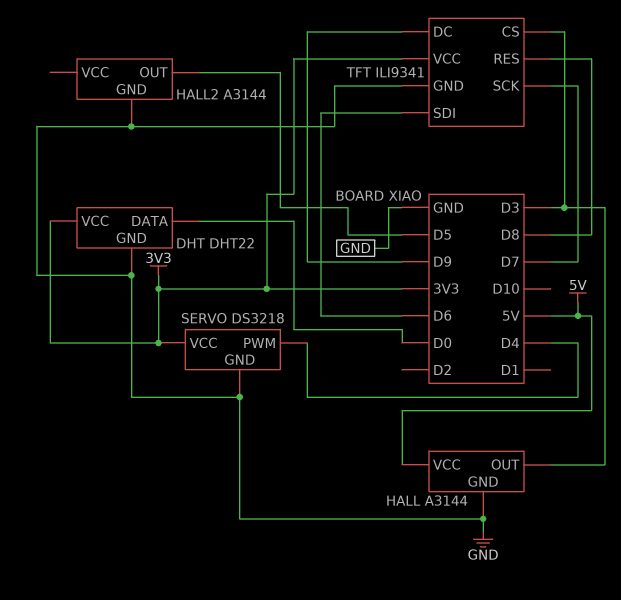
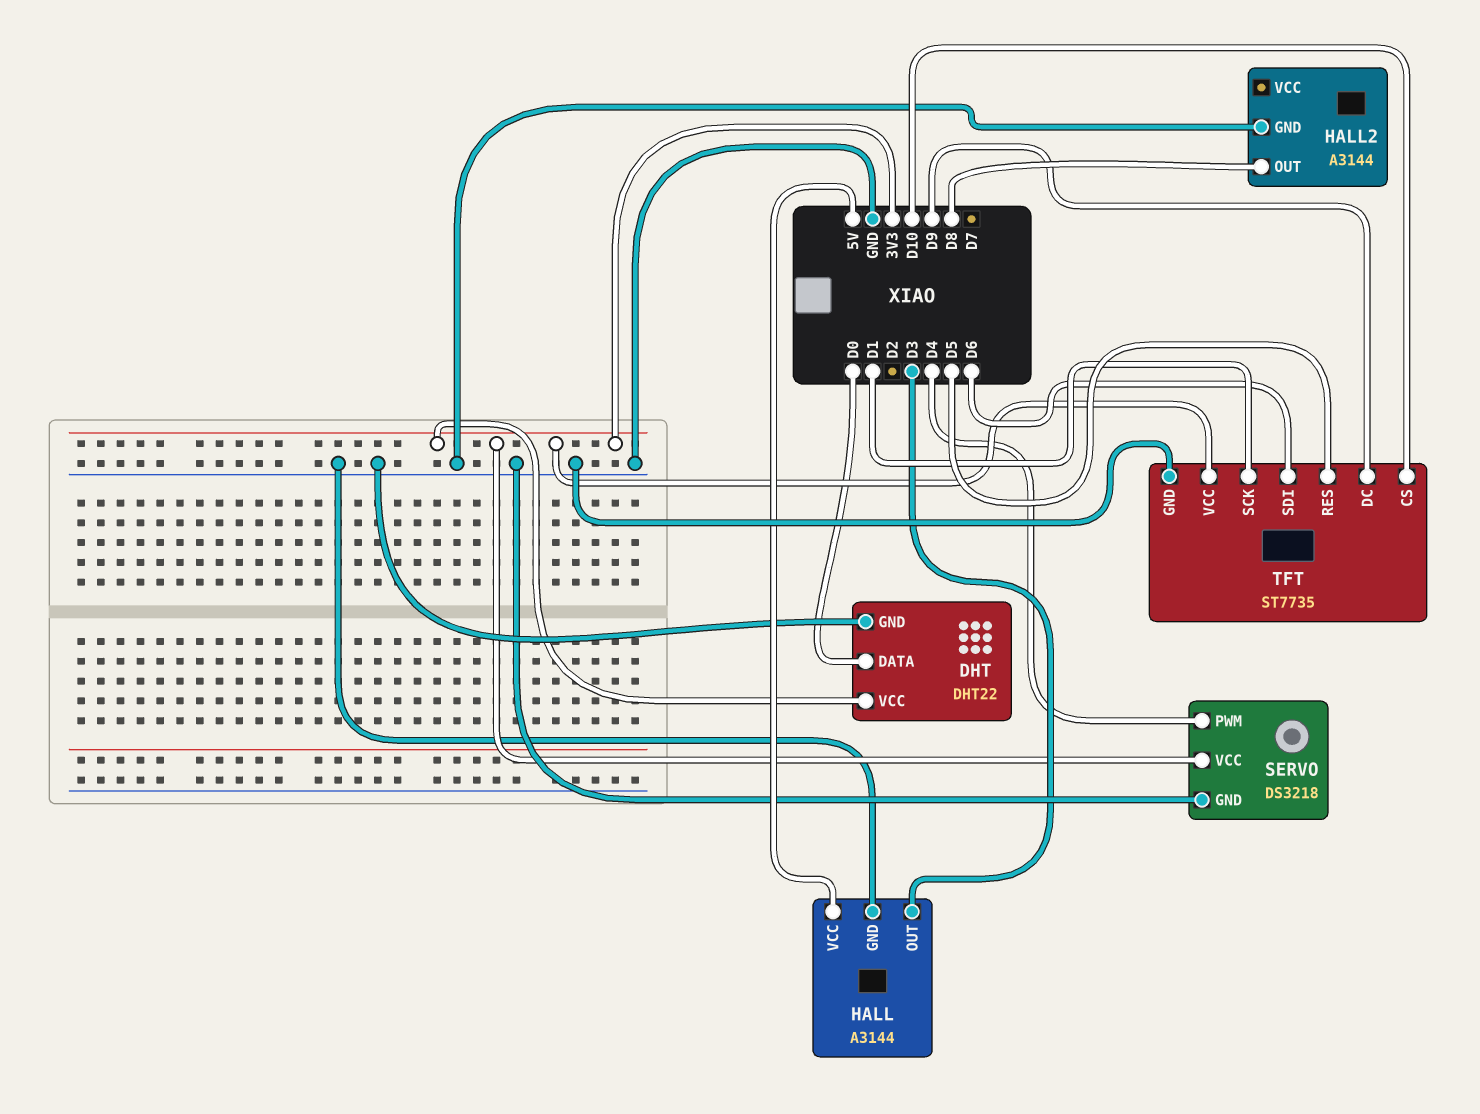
HALL2 pin OUT: D5 -> D8
TFT: ILI9341 -> ST7735
TFT pin CS: D3 -> D10
TFT pin RES: D8 -> D5
TFT pin SCK: D7 -> D1

